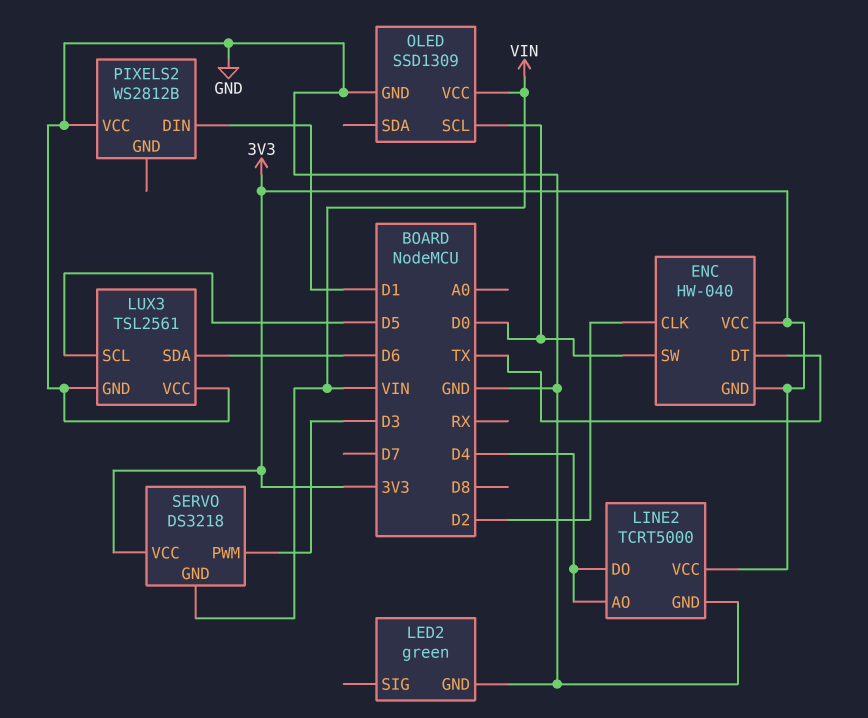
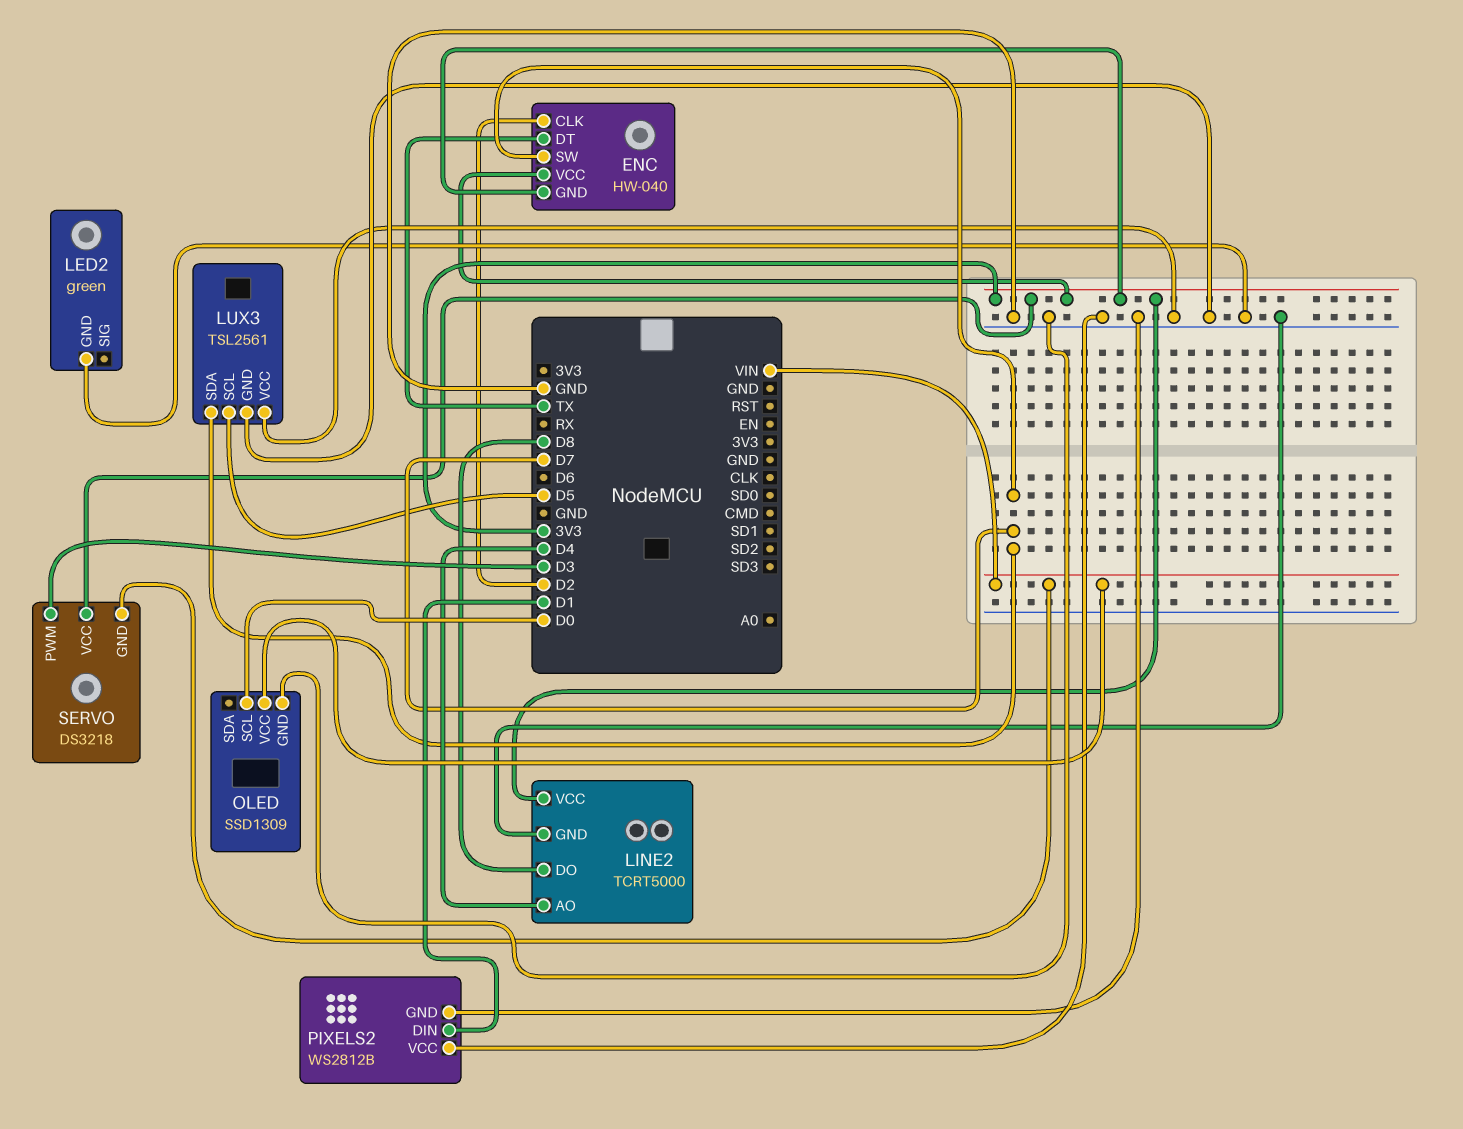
ENC pin SW: D0 -> D7
LINE2 pin DO: D4 -> D8
LUX3 pin SDA: D6 -> D7
PIXELS2 pin GND: none -> GND

